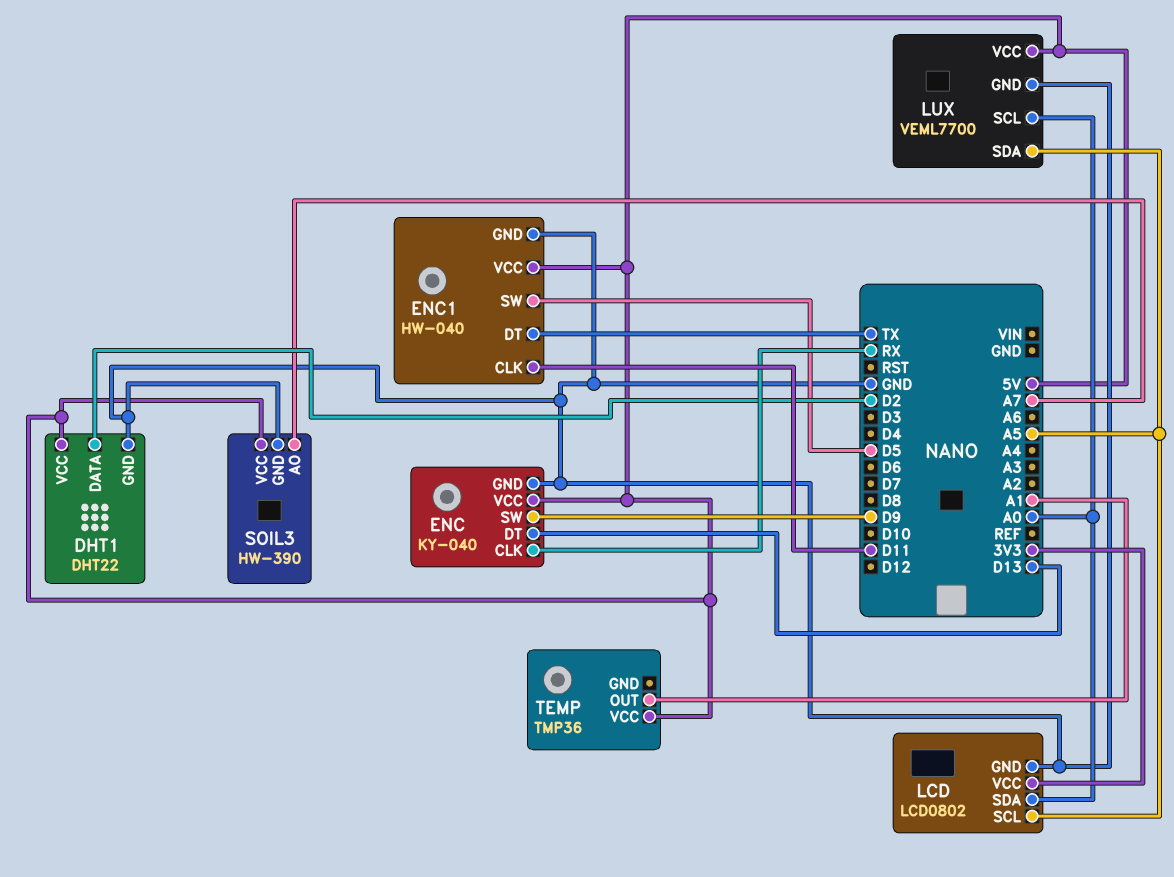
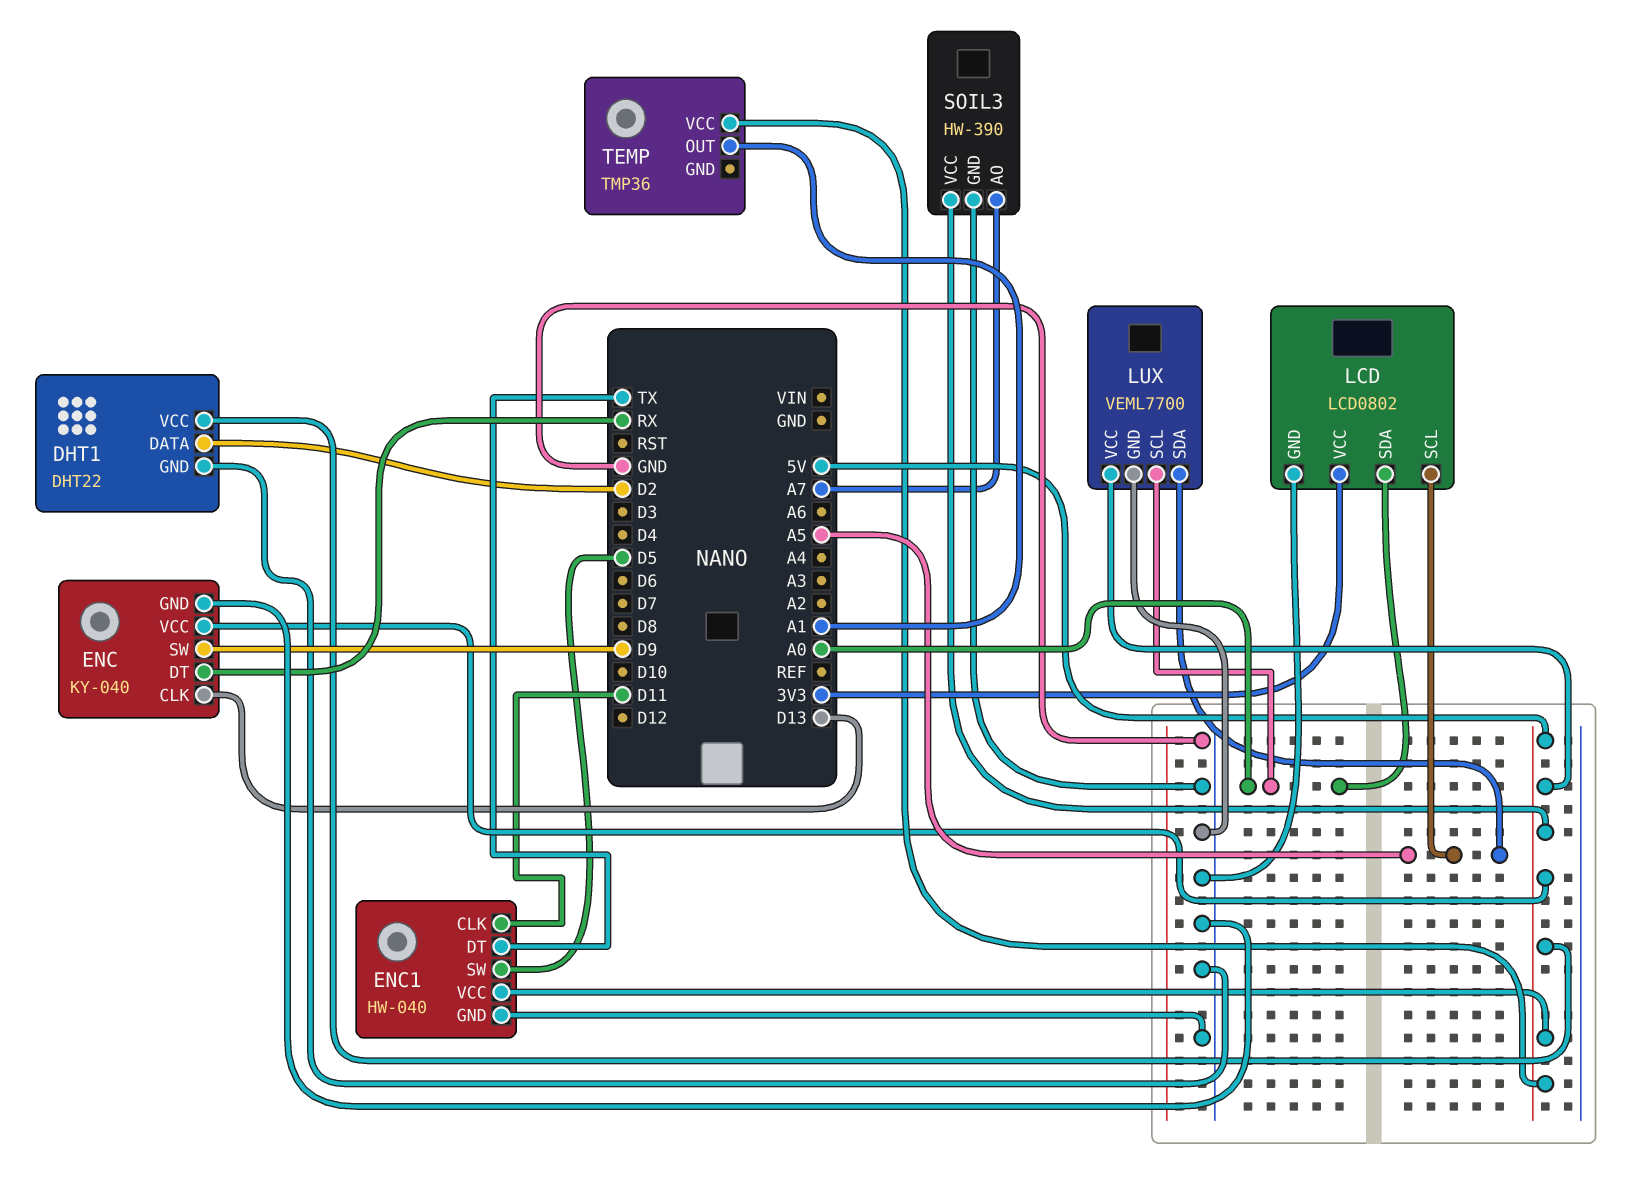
ENC pin CLK: RX -> D13
ENC pin DT: D13 -> RX

